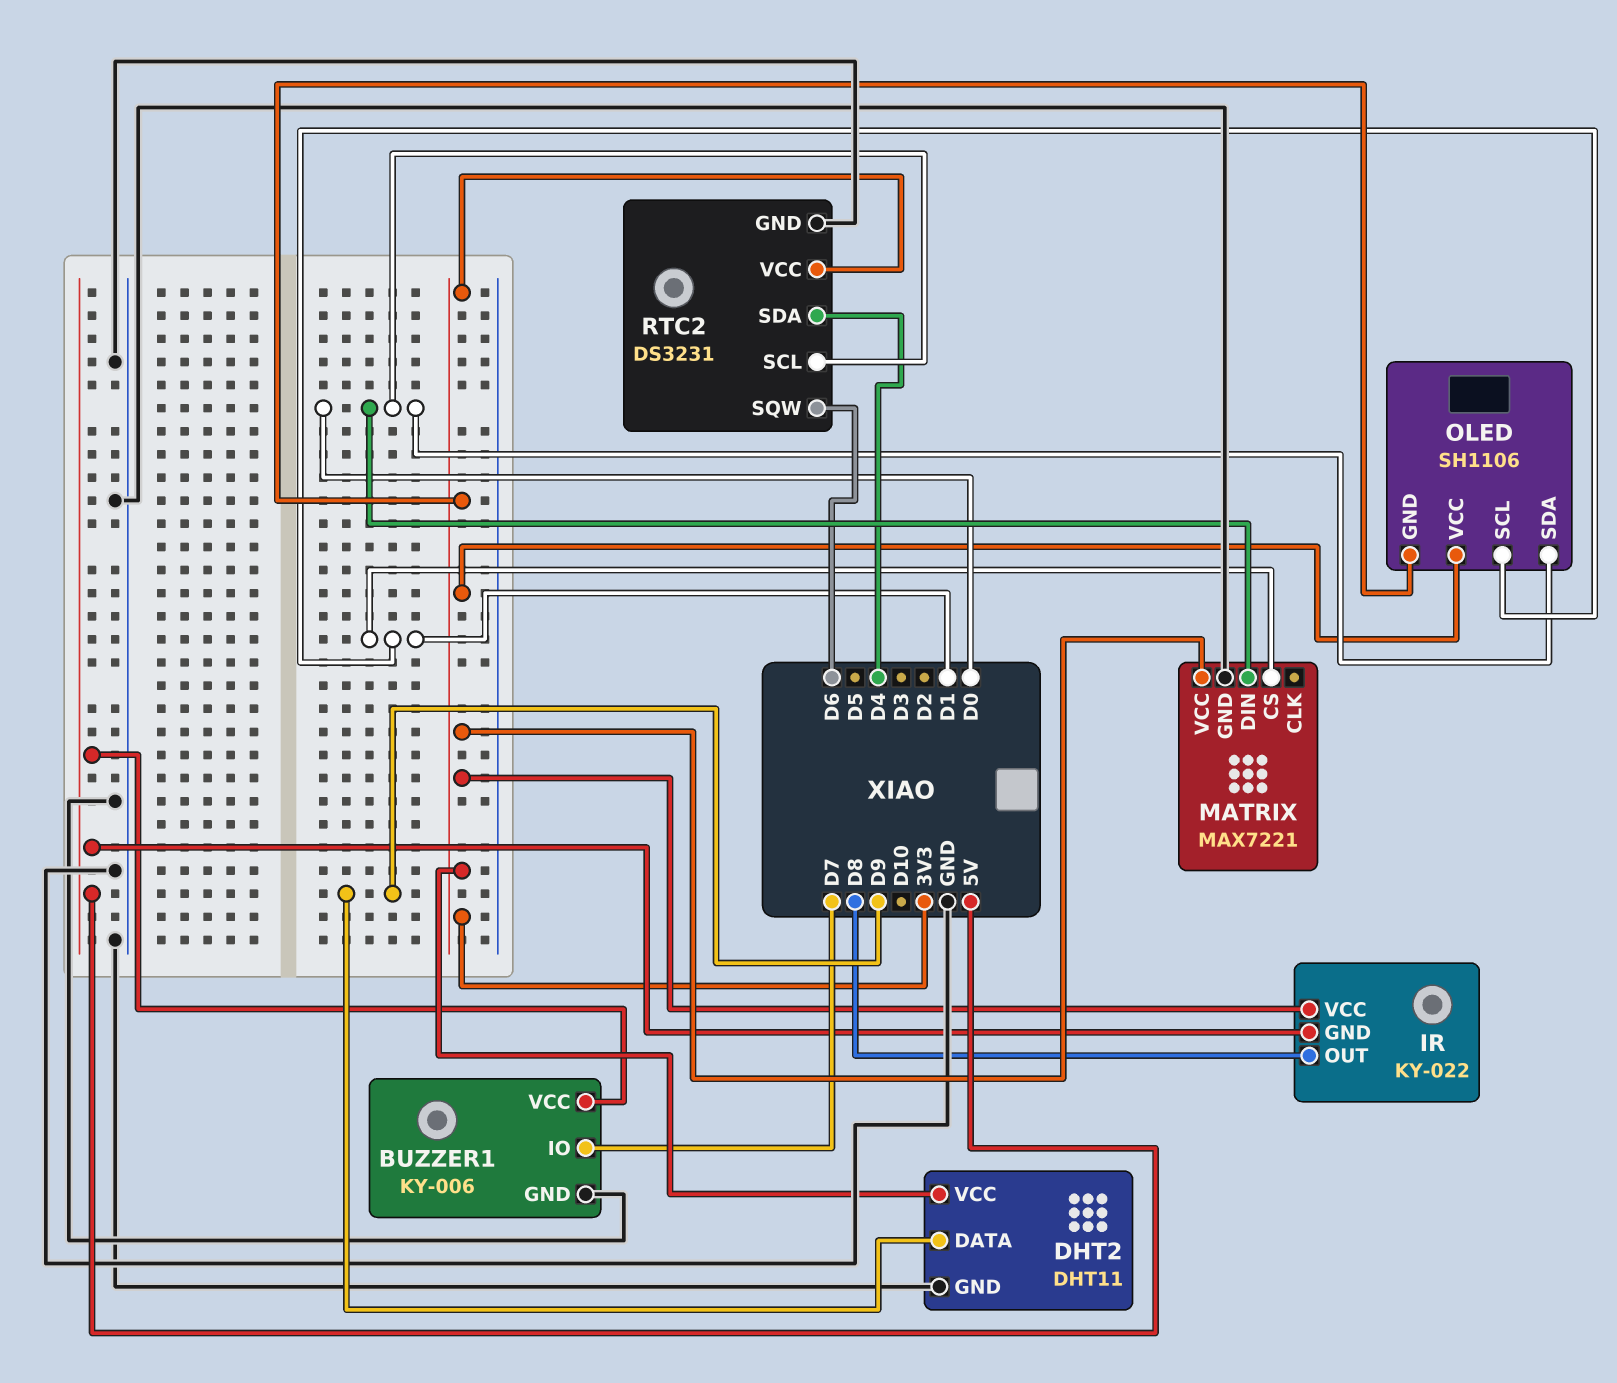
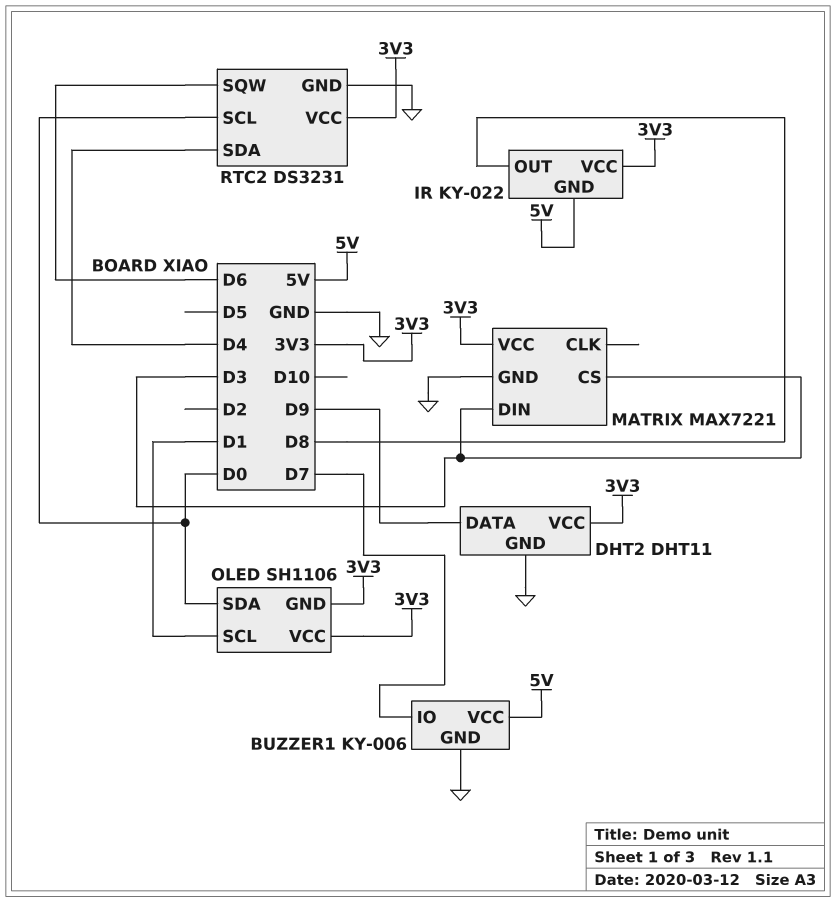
MATRIX pin CS: D1 -> D3
MATRIX pin DIN: D0 -> D3

